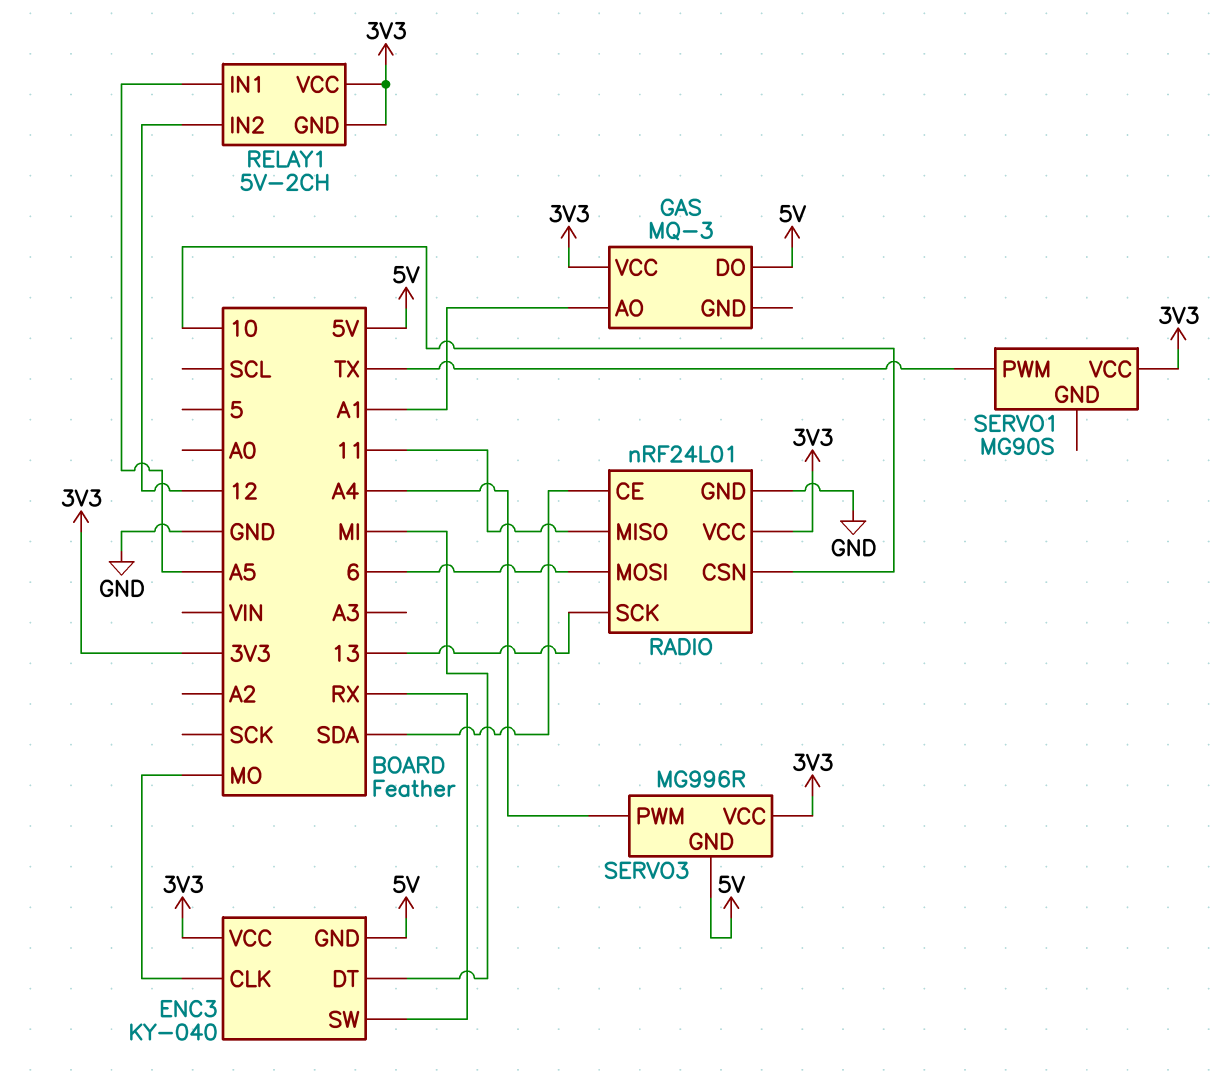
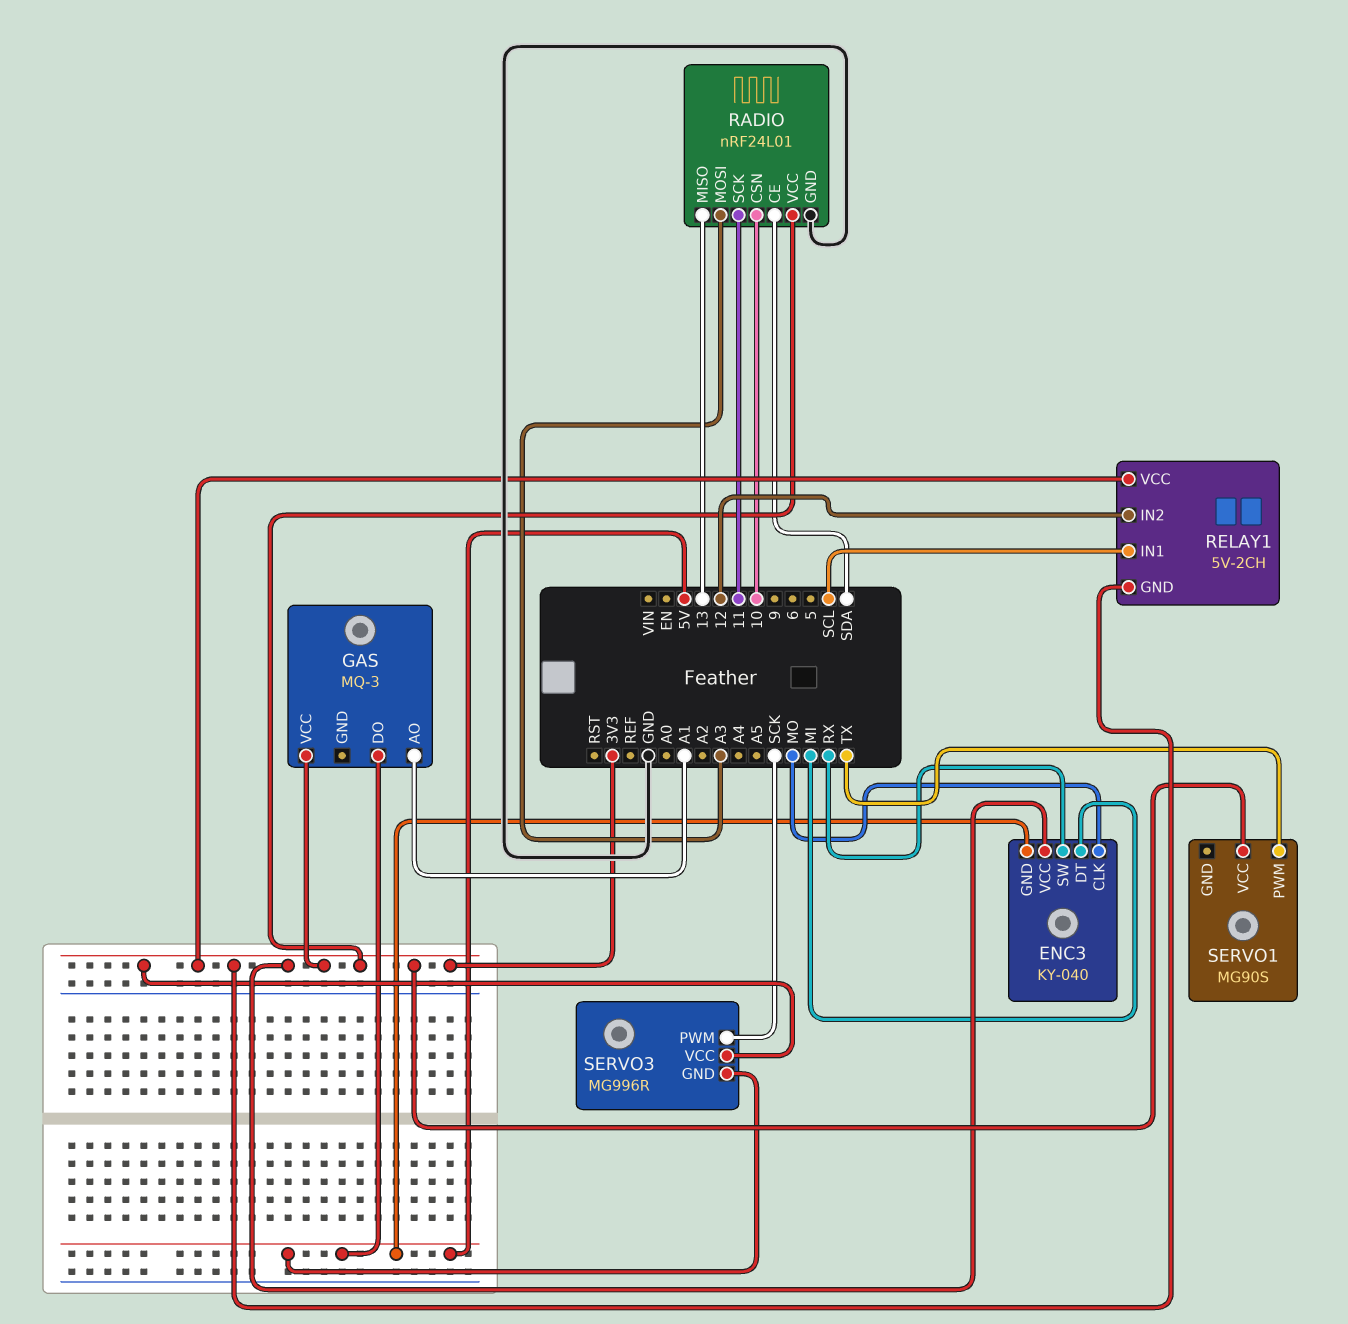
RADIO pin MISO: 11 -> 13
RADIO pin MOSI: 6 -> A3
RADIO pin SCK: 13 -> 11
RELAY1 pin IN1: A5 -> SCL
SERVO3 pin PWM: A4 -> SCK

